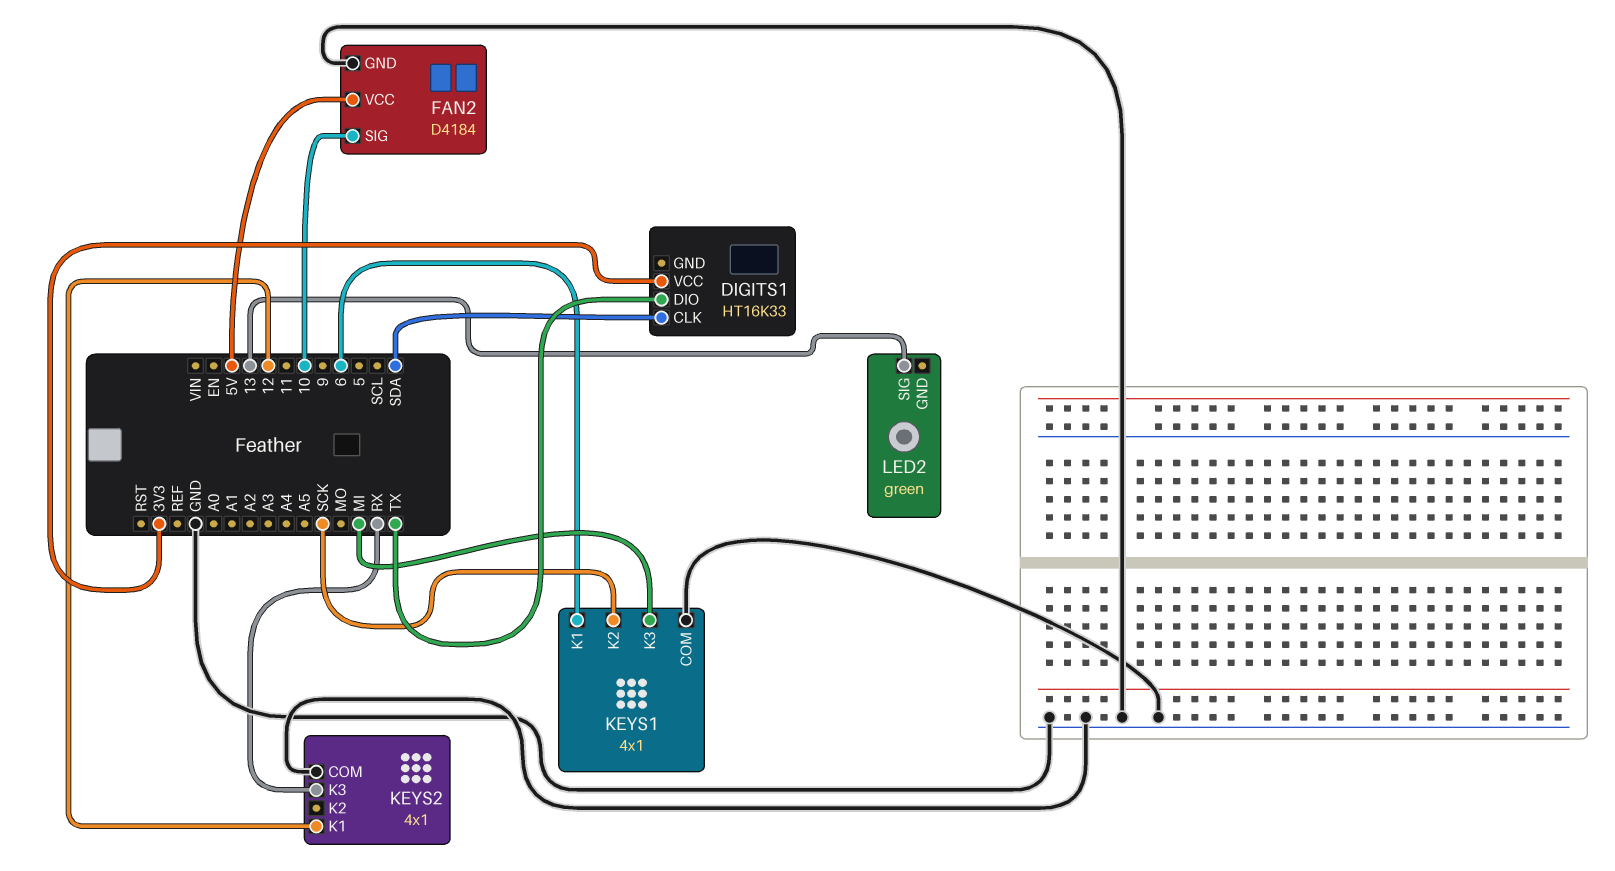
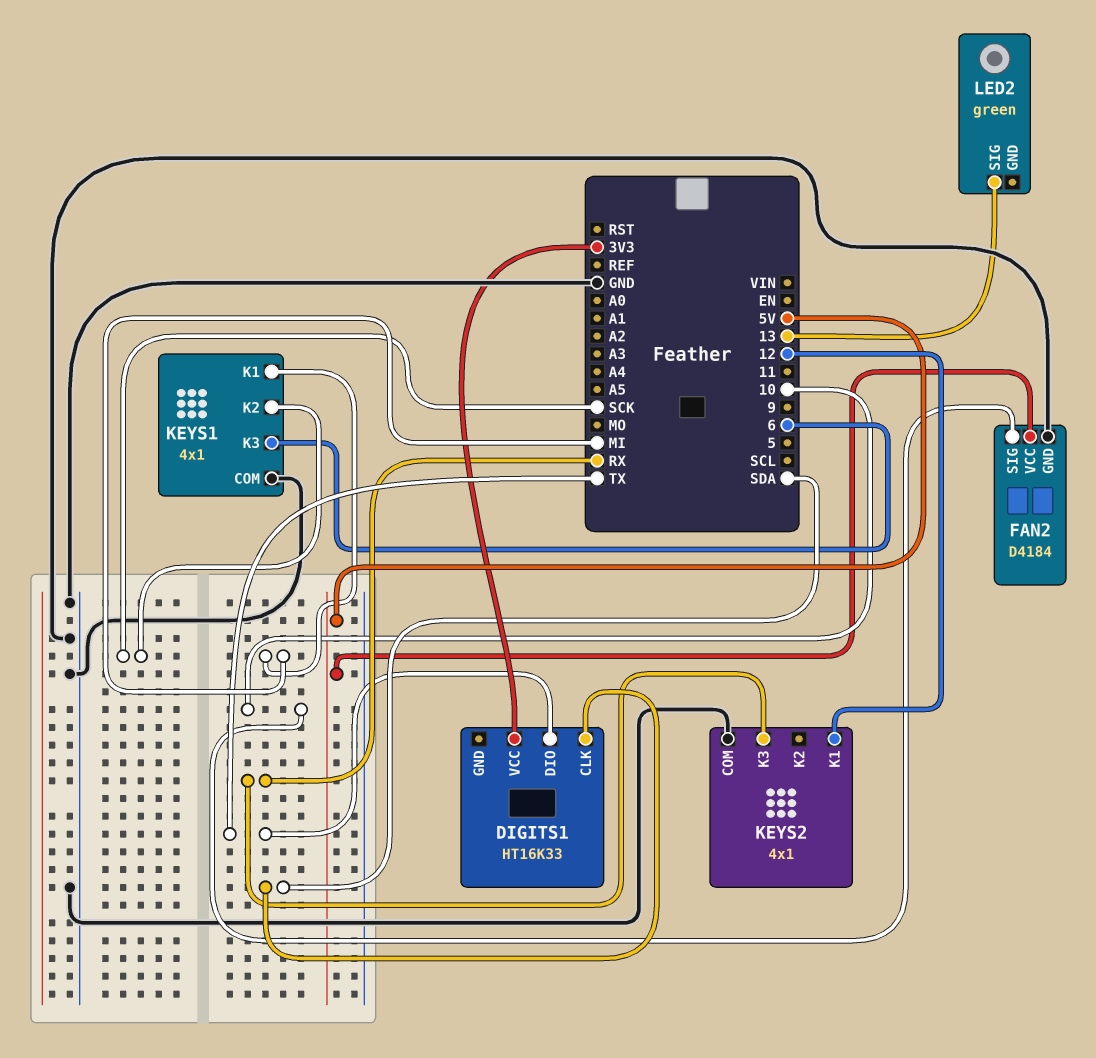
KEYS1 pin K1: 6 -> MI
KEYS1 pin K3: MI -> 6

